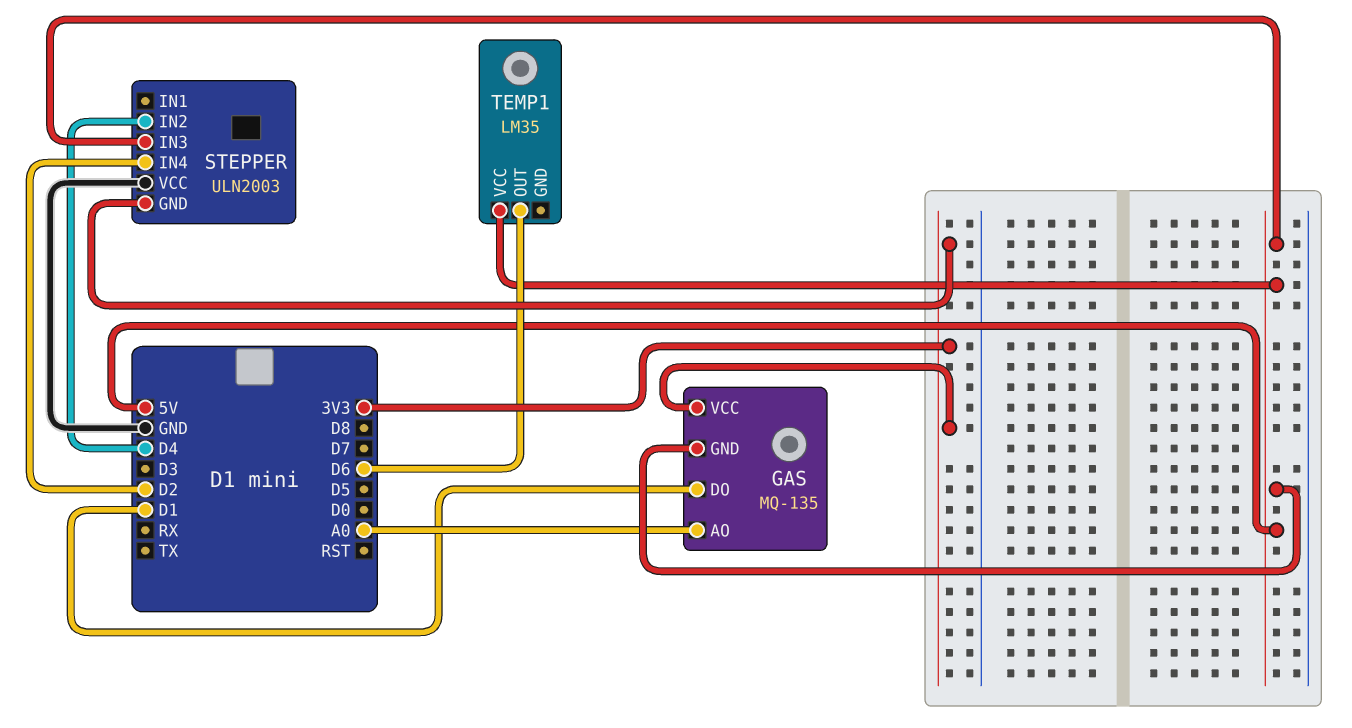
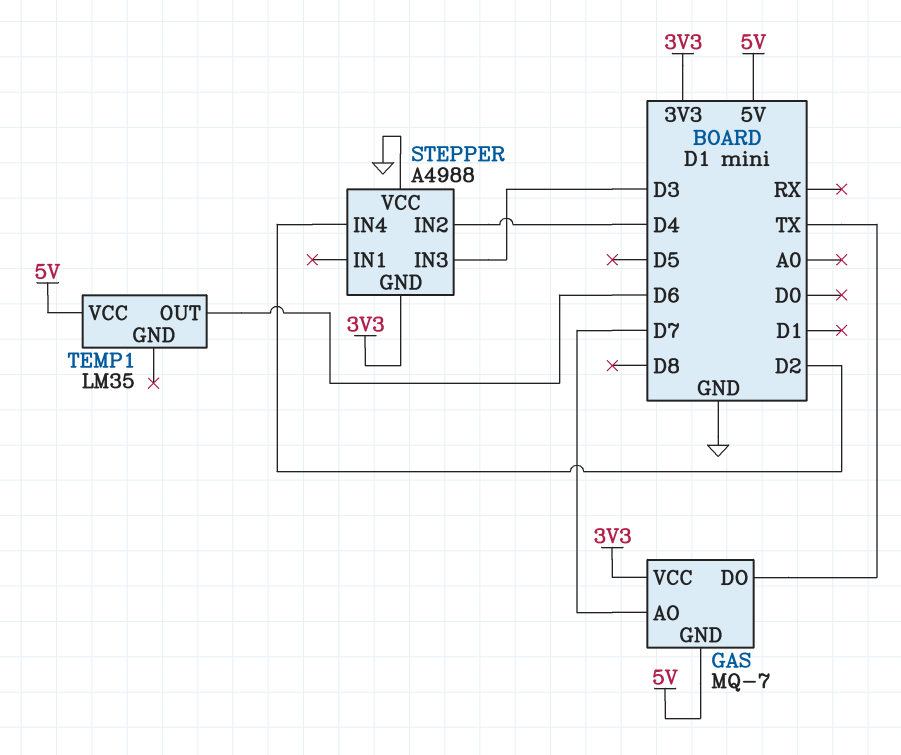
GAS: MQ-135 -> MQ-7
GAS pin AO: A0 -> D7
GAS pin DO: D1 -> TX
STEPPER: ULN2003 -> A4988
STEPPER pin IN3: 5V -> D3

